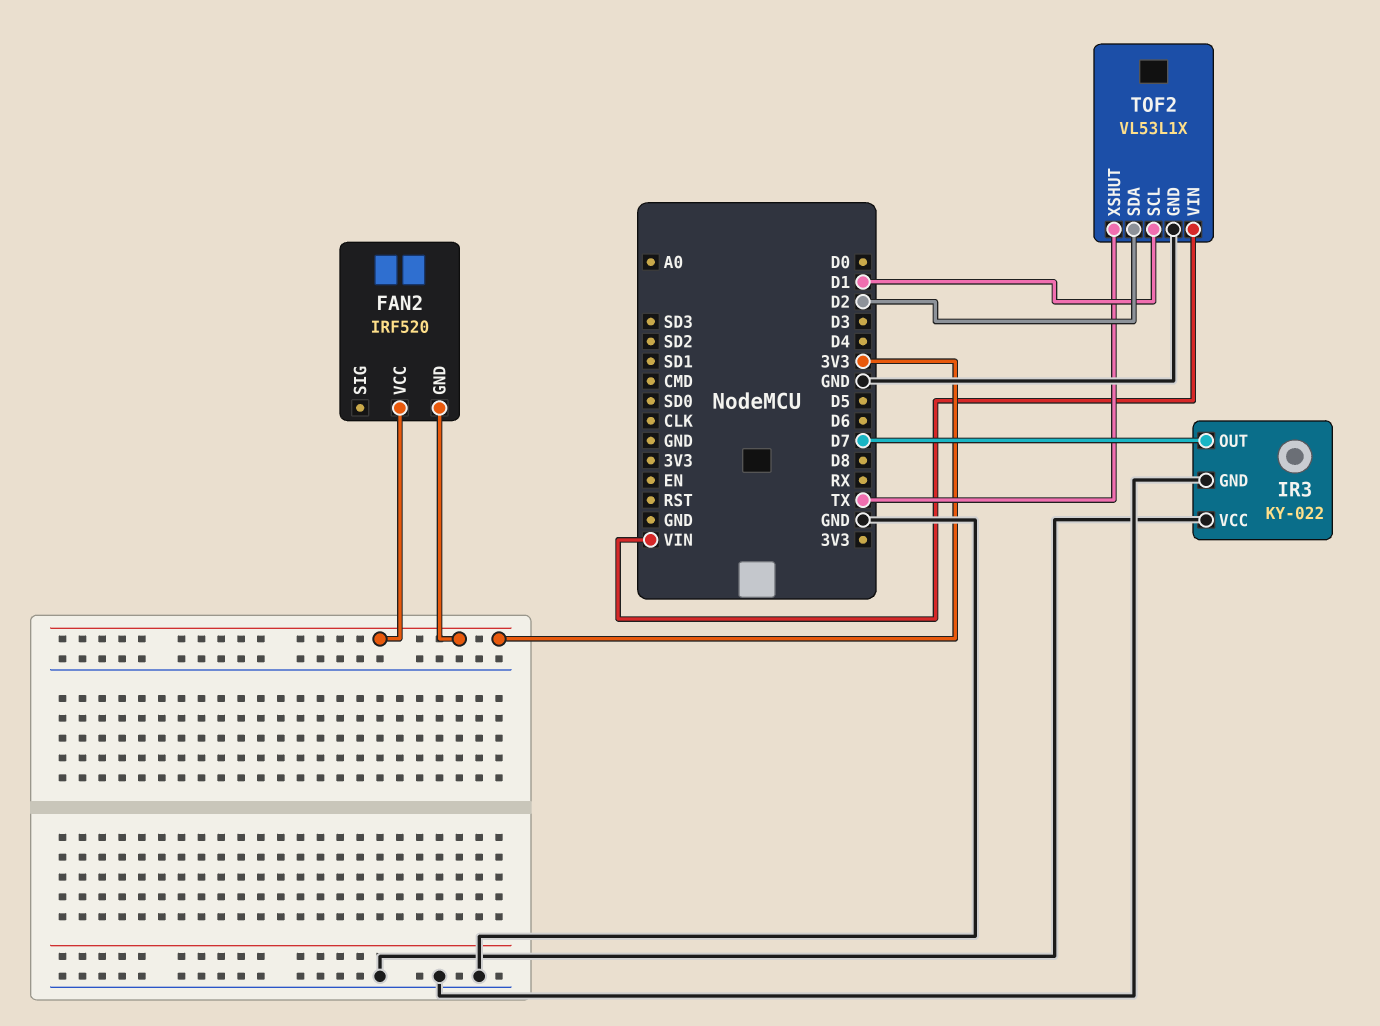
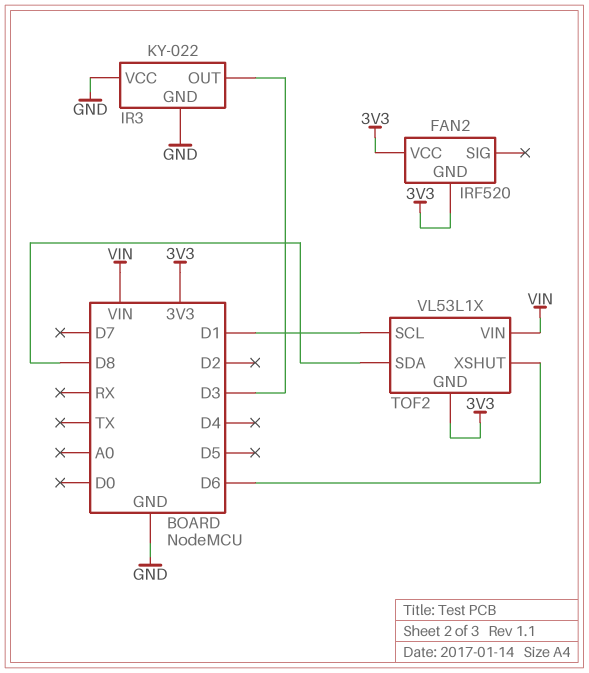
IR3 pin OUT: D7 -> D3
TOF2 pin GND: GND -> 3V3
TOF2 pin SDA: D2 -> D8
TOF2 pin XSHUT: TX -> D6

